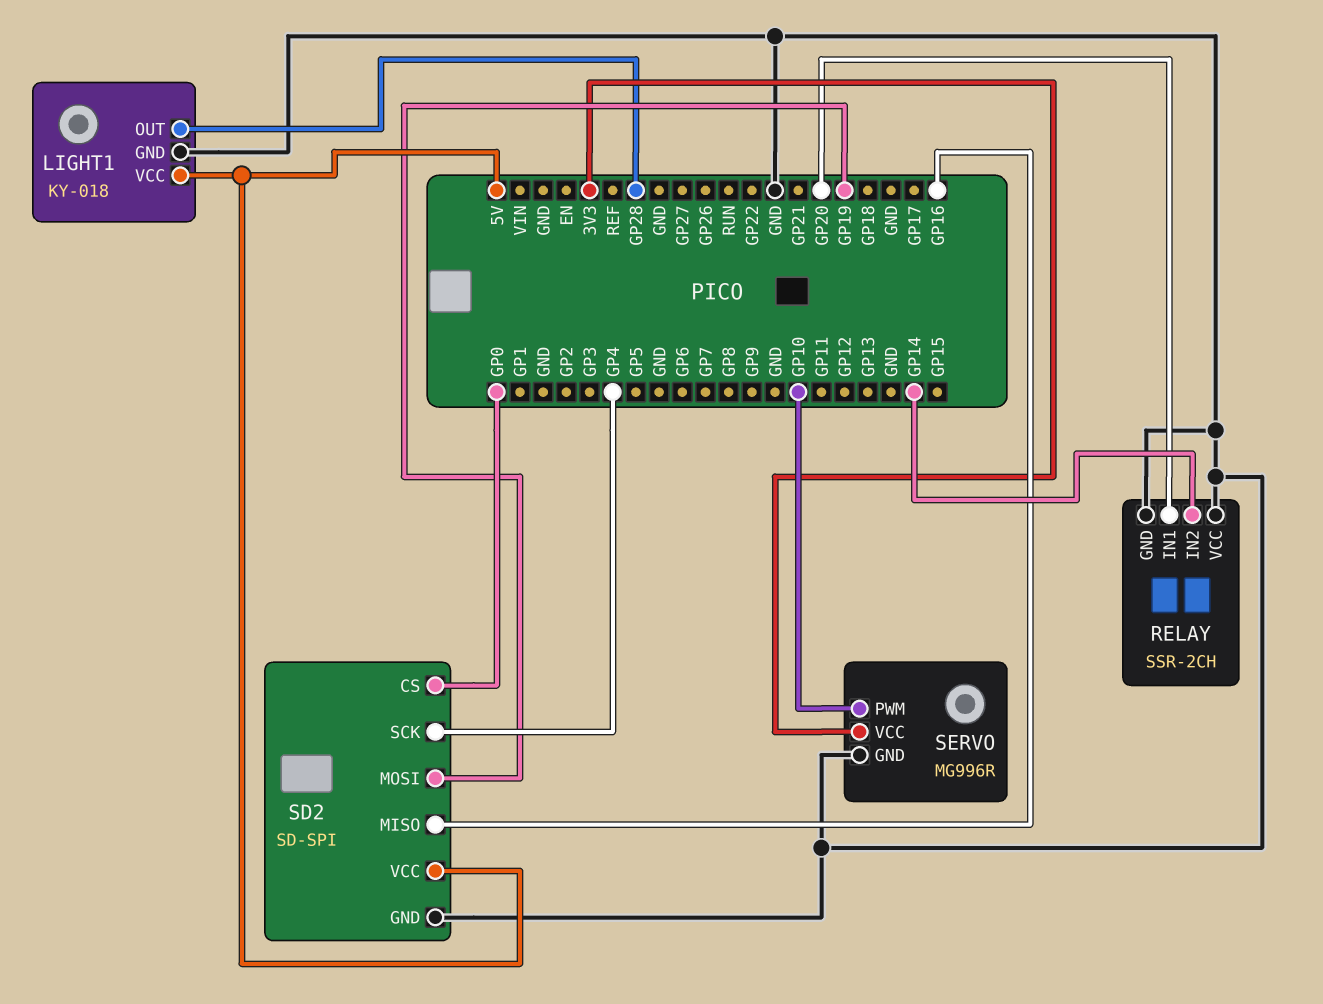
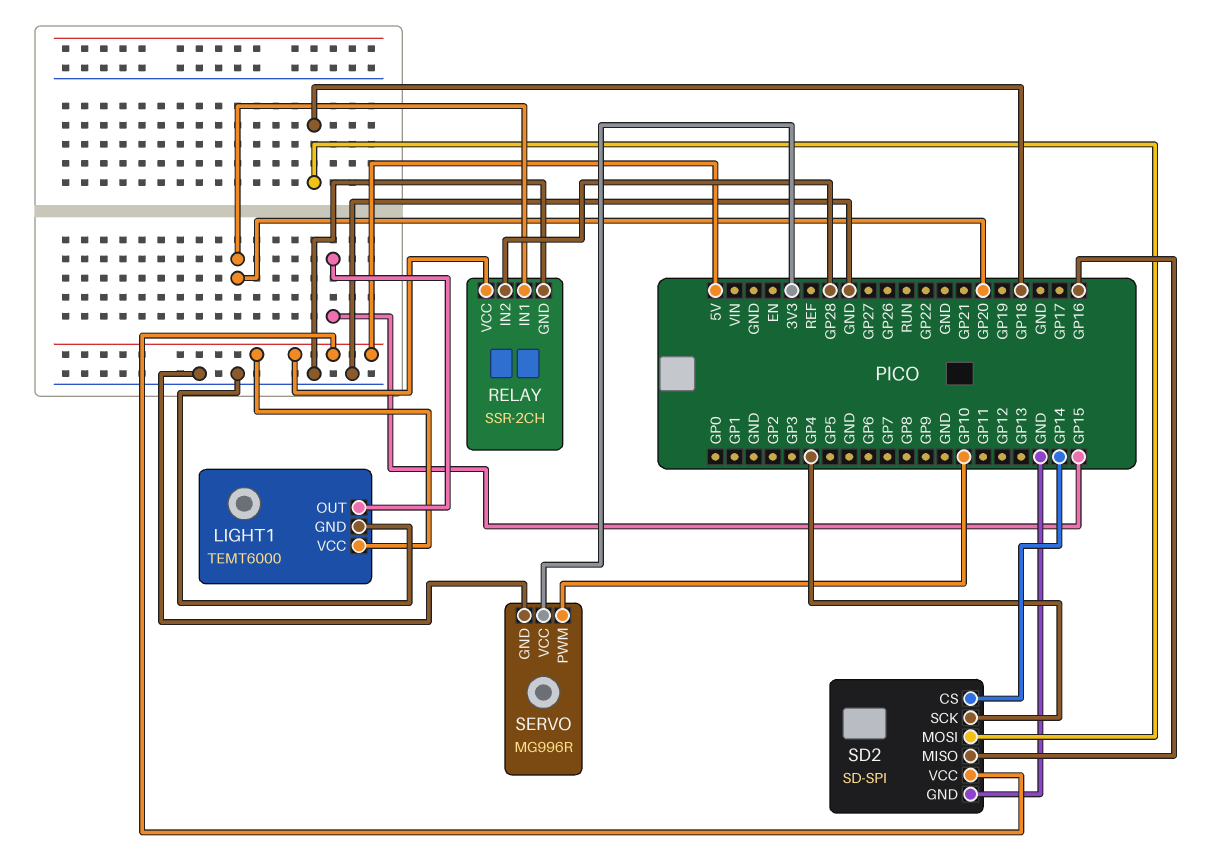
LIGHT1: KY-018 -> TEMT6000
LIGHT1 pin OUT: GP28 -> GP15
RELAY pin IN2: GP14 -> GP28
RELAY pin VCC: GND -> 5V
SD2 pin CS: GP0 -> GP14
SD2 pin MOSI: GP19 -> GP18

